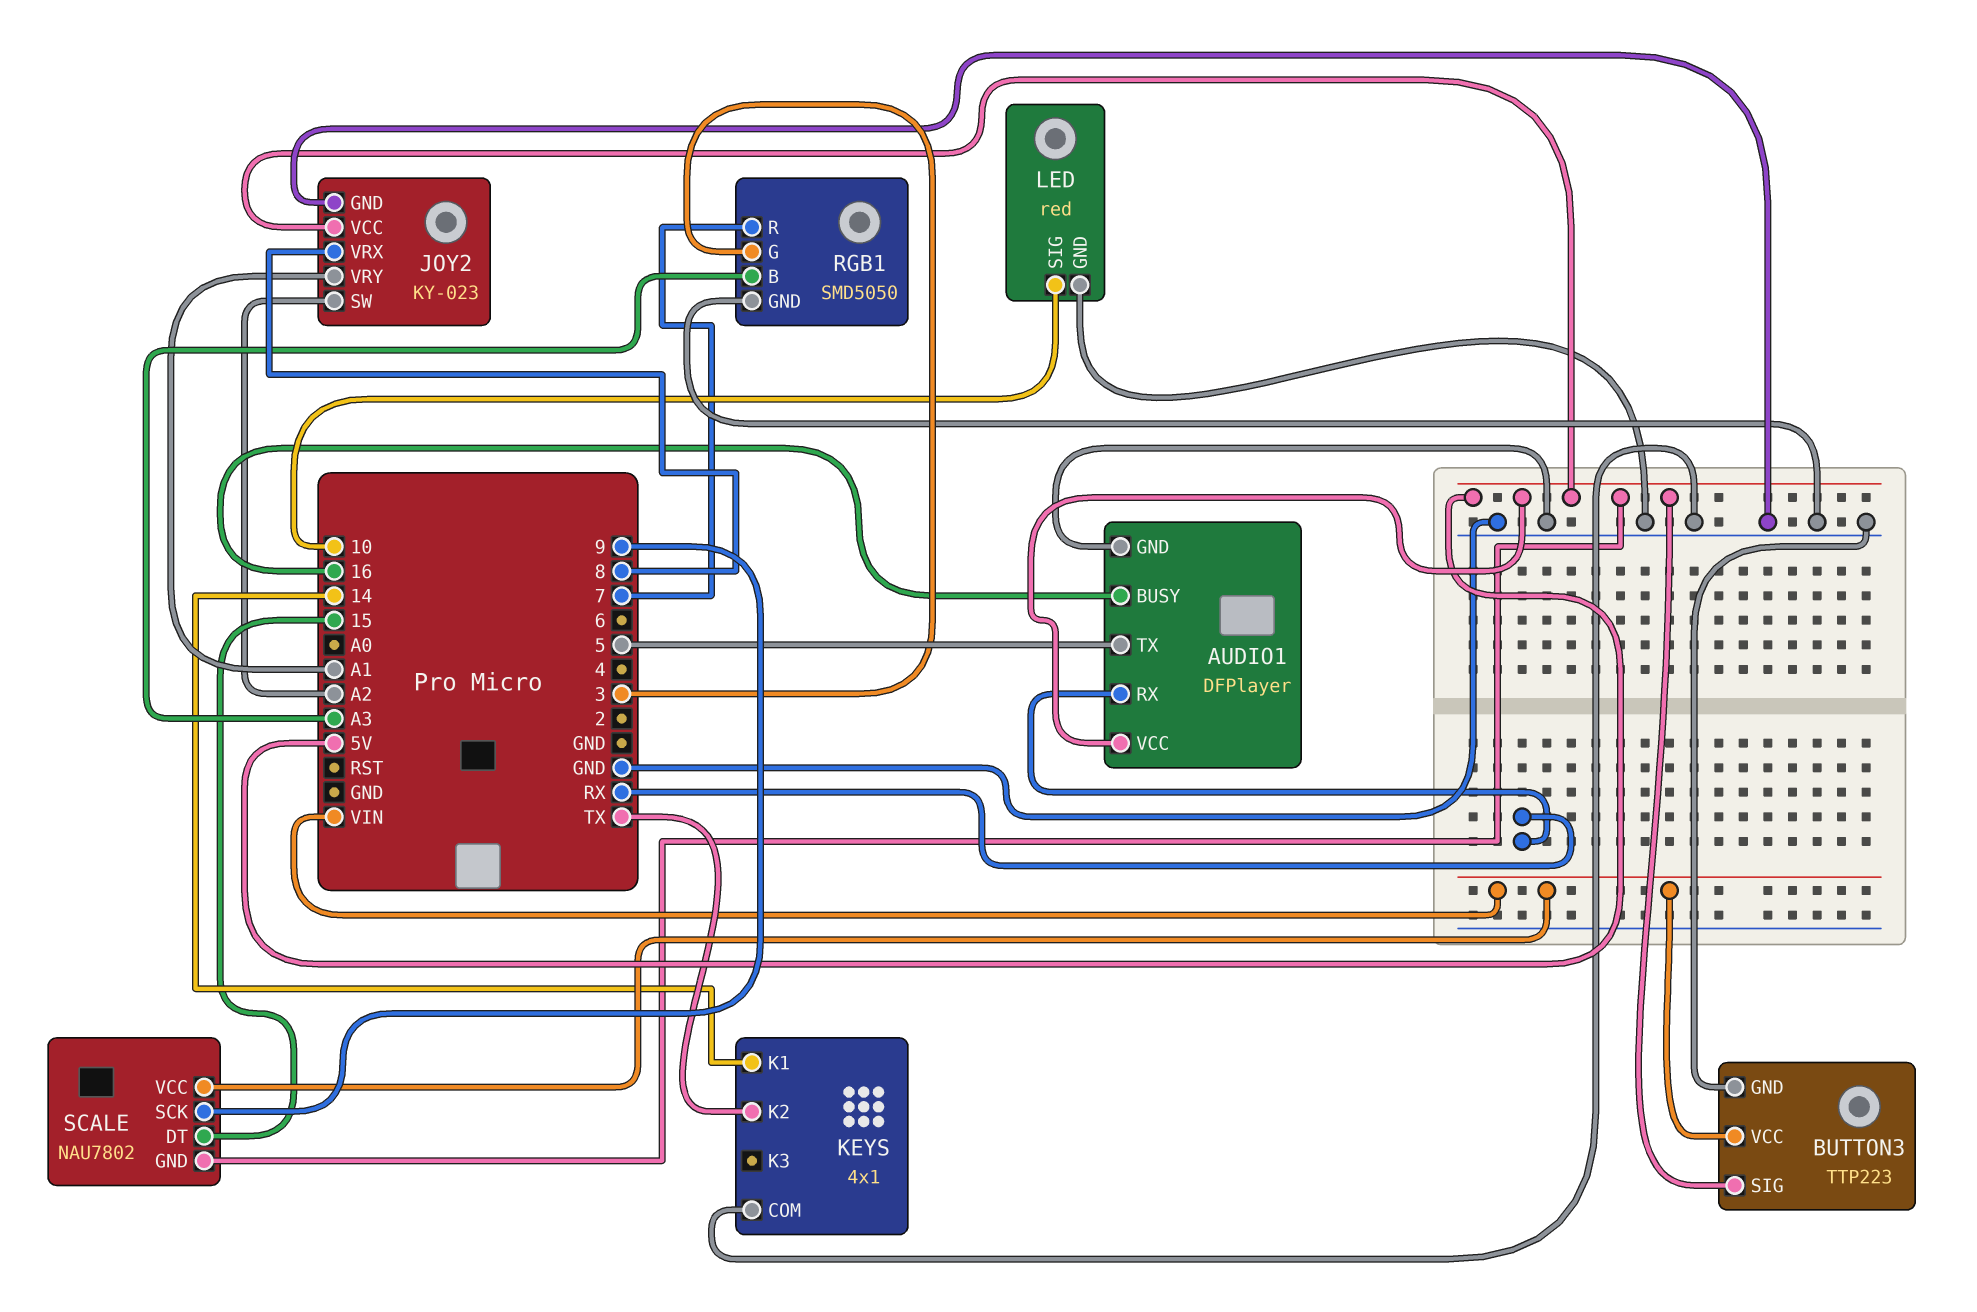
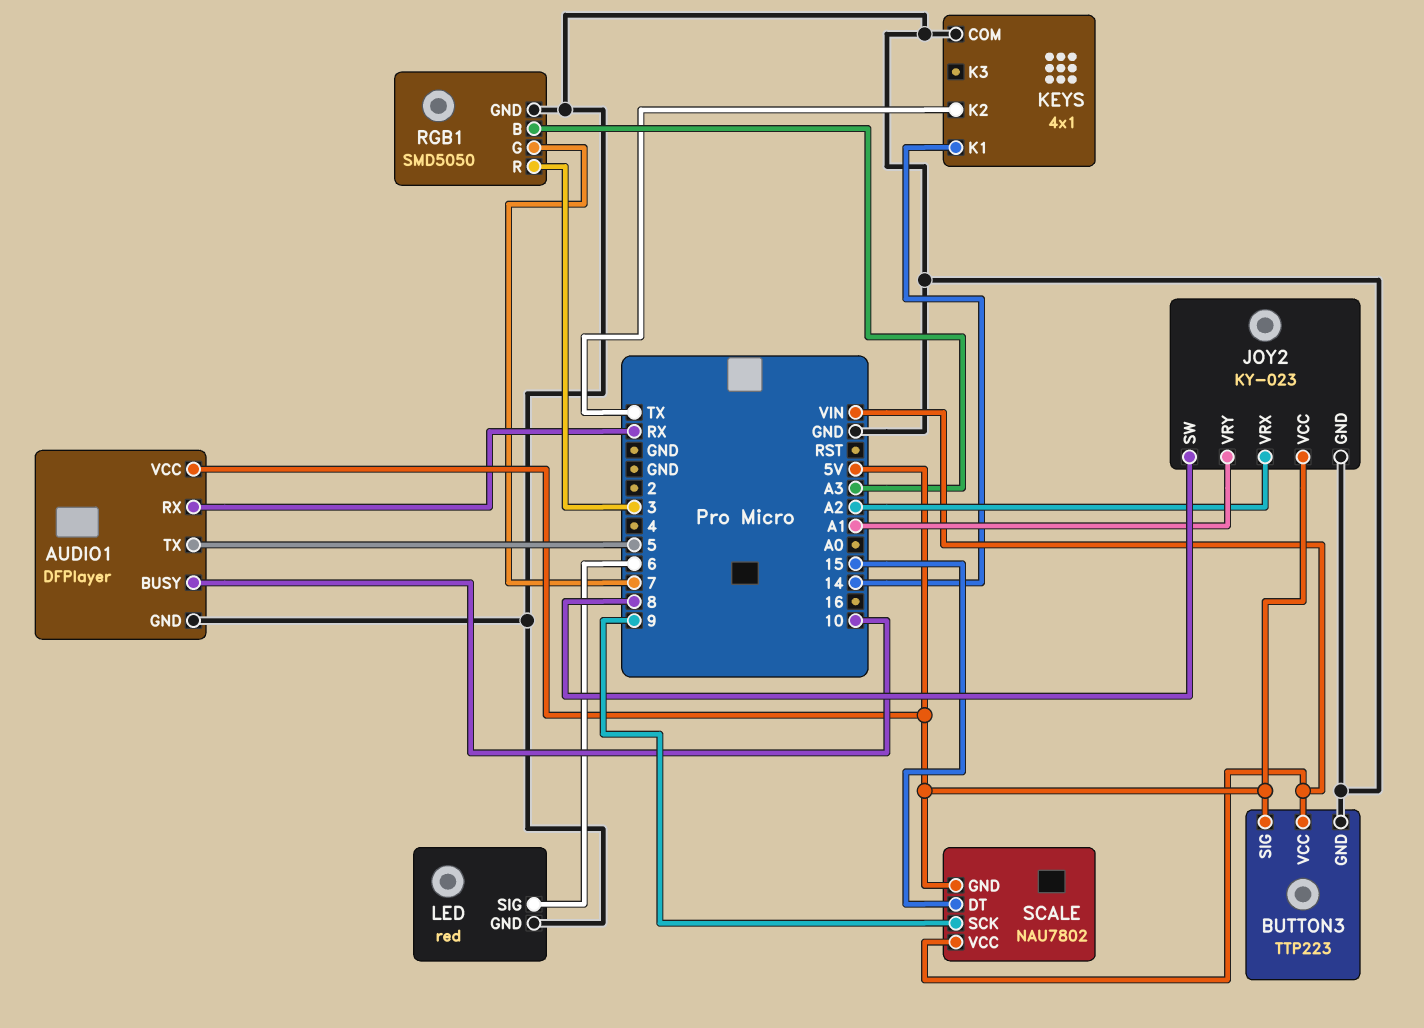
AUDIO1 pin BUSY: 16 -> 10
JOY2 pin SW: A2 -> 8
JOY2 pin VRX: 8 -> A2
LED pin SIG: 10 -> 6
RGB1 pin G: 3 -> 7
RGB1 pin R: 7 -> 3

